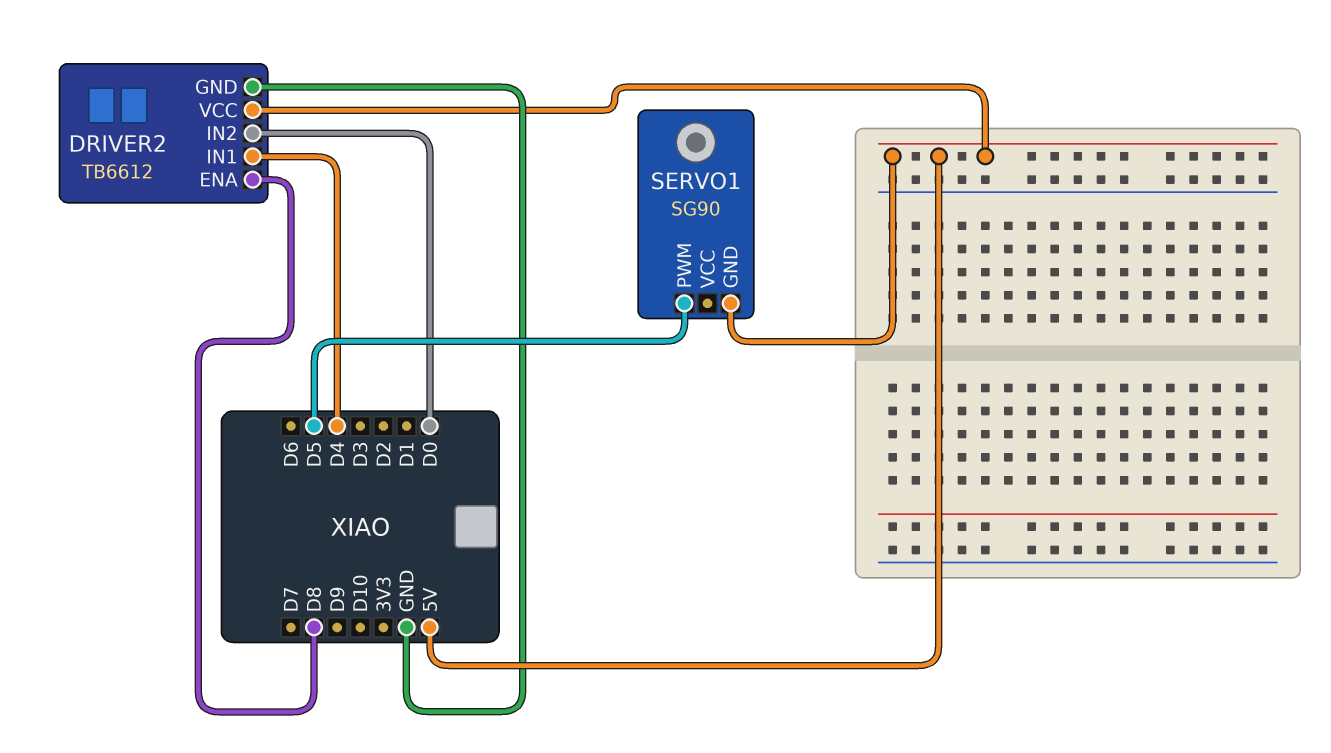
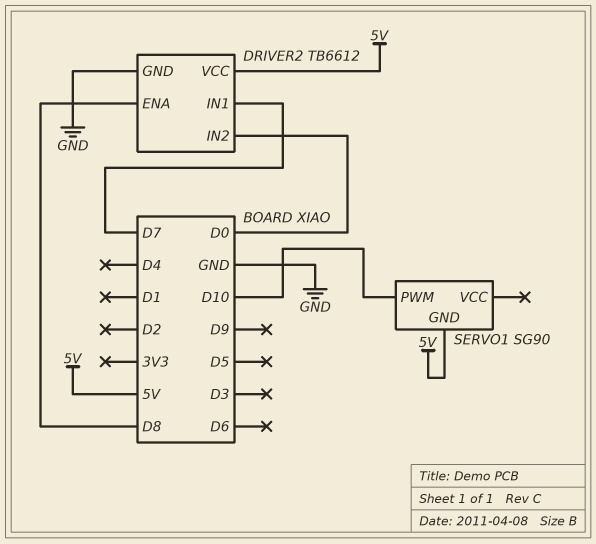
DRIVER2 pin IN1: D4 -> D7
SERVO1 pin PWM: D5 -> D10

